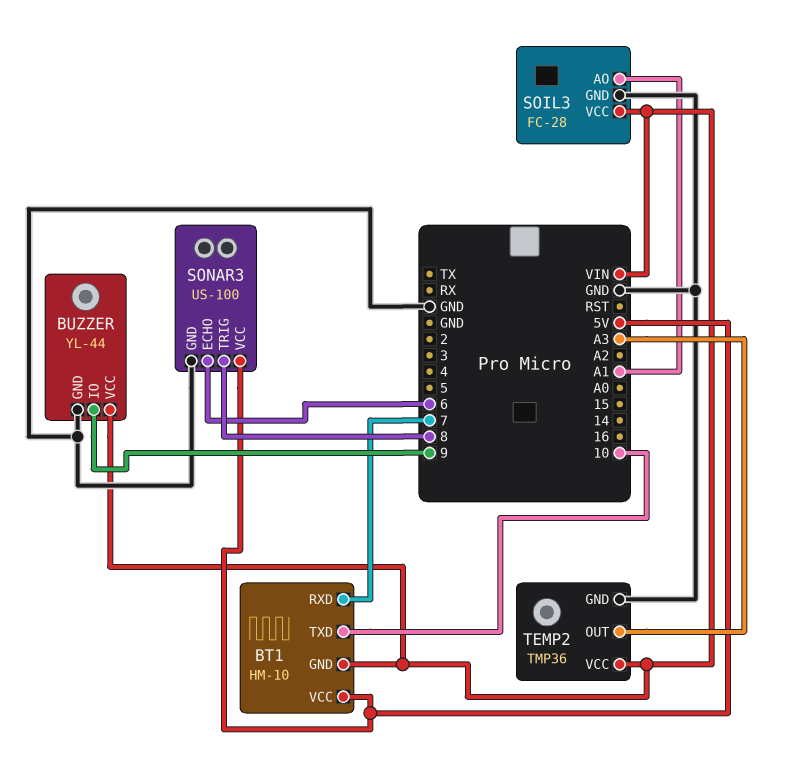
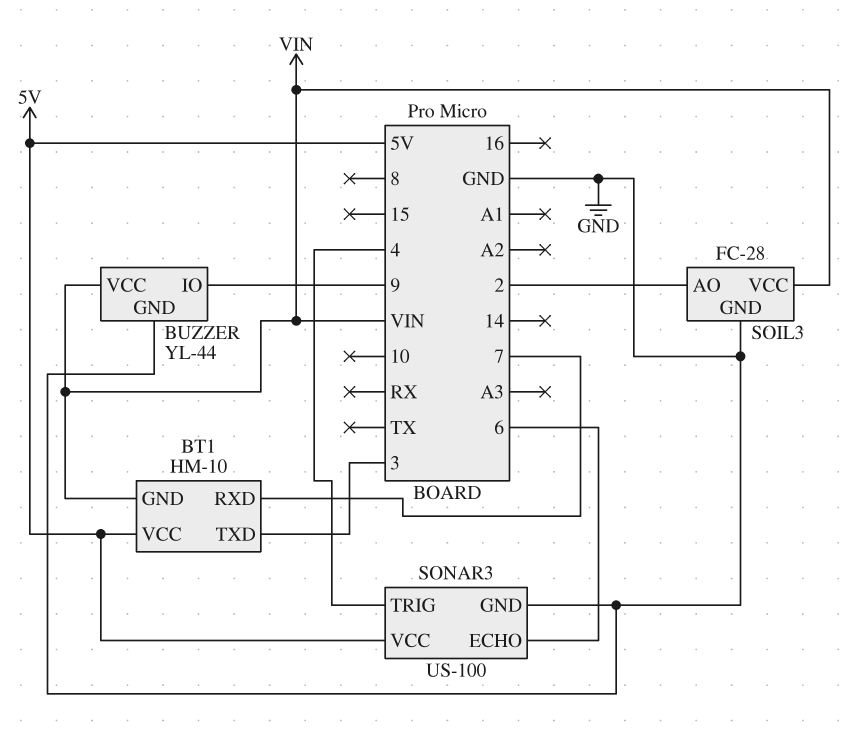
BT1 pin TXD: 10 -> 3
SOIL3 pin AO: A1 -> 2
SONAR3 pin TRIG: 8 -> 4
TEMP2: TMP36 -> none
TEMP2 pin GND: GND -> none
TEMP2 pin OUT: A3 -> none
TEMP2 pin VCC: VIN -> none

